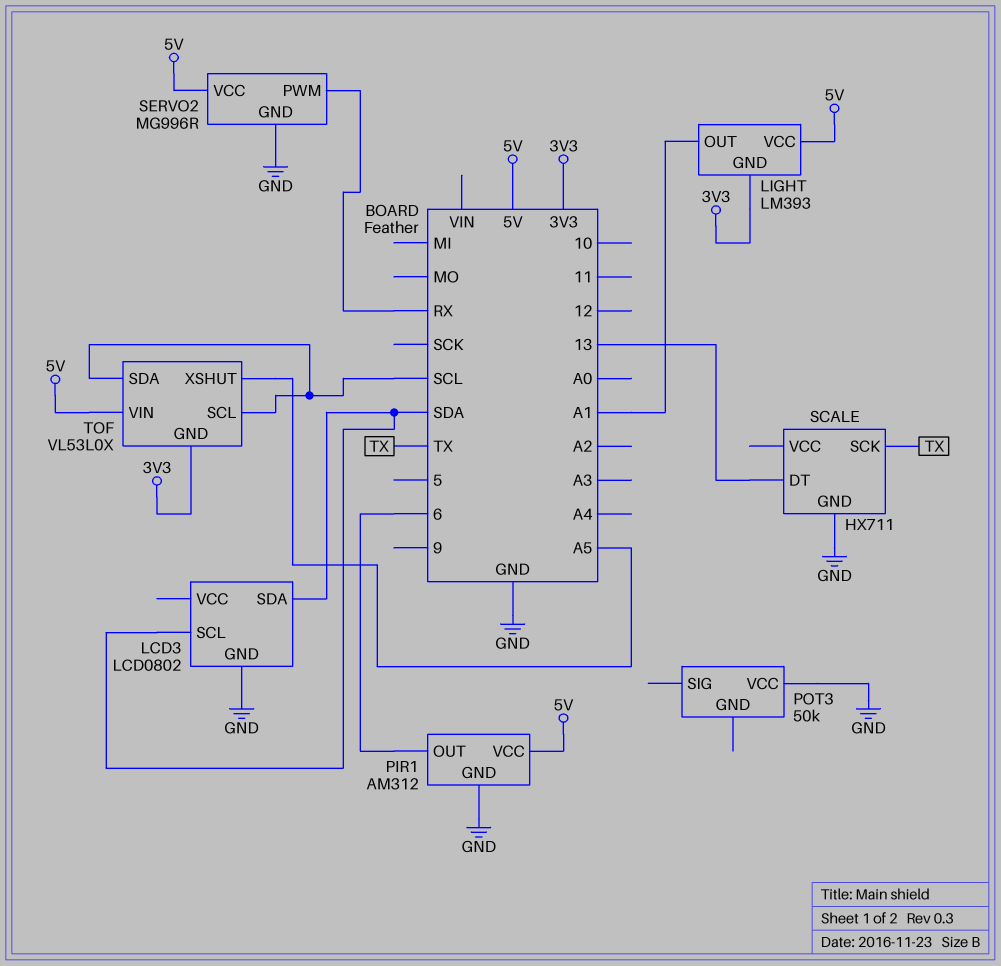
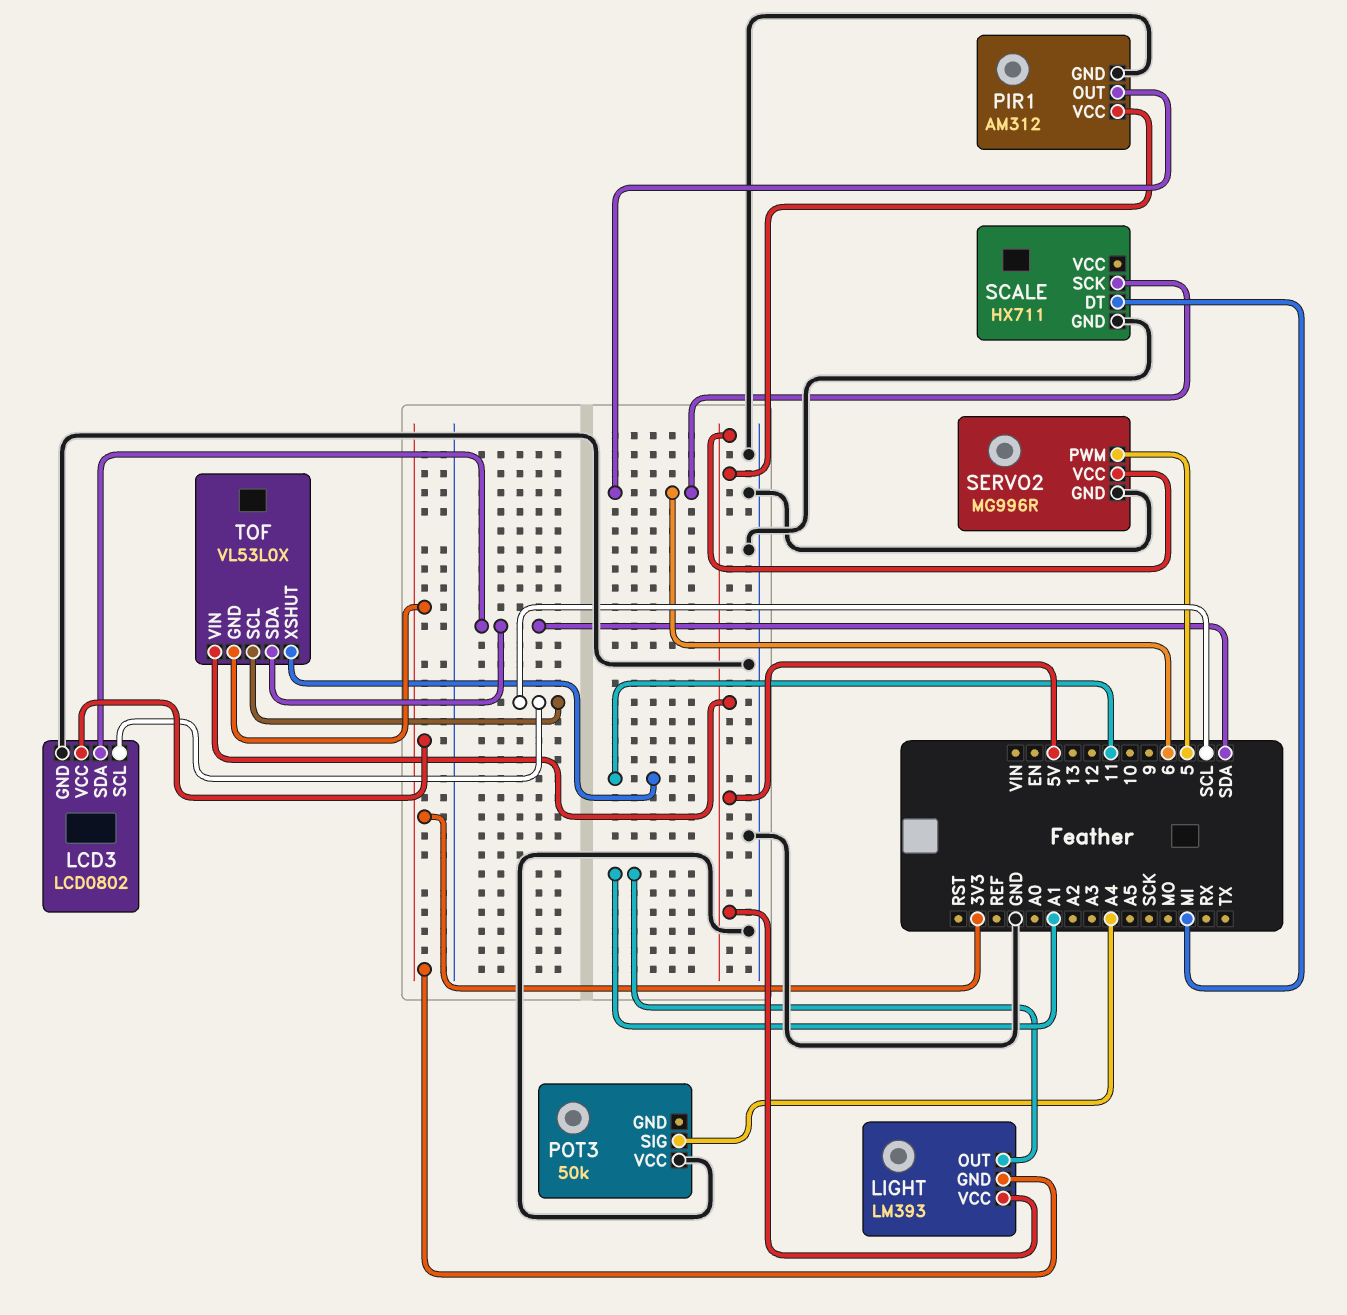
LCD3 pin SCL: SDA -> SCL
LCD3 pin VCC: none -> 3V3
POT3 pin SIG: none -> A4
SCALE pin DT: 13 -> MI
SCALE pin SCK: TX -> 6
SERVO2 pin PWM: RX -> 5
TOF pin SDA: SCL -> SDA
TOF pin XSHUT: A5 -> 11

